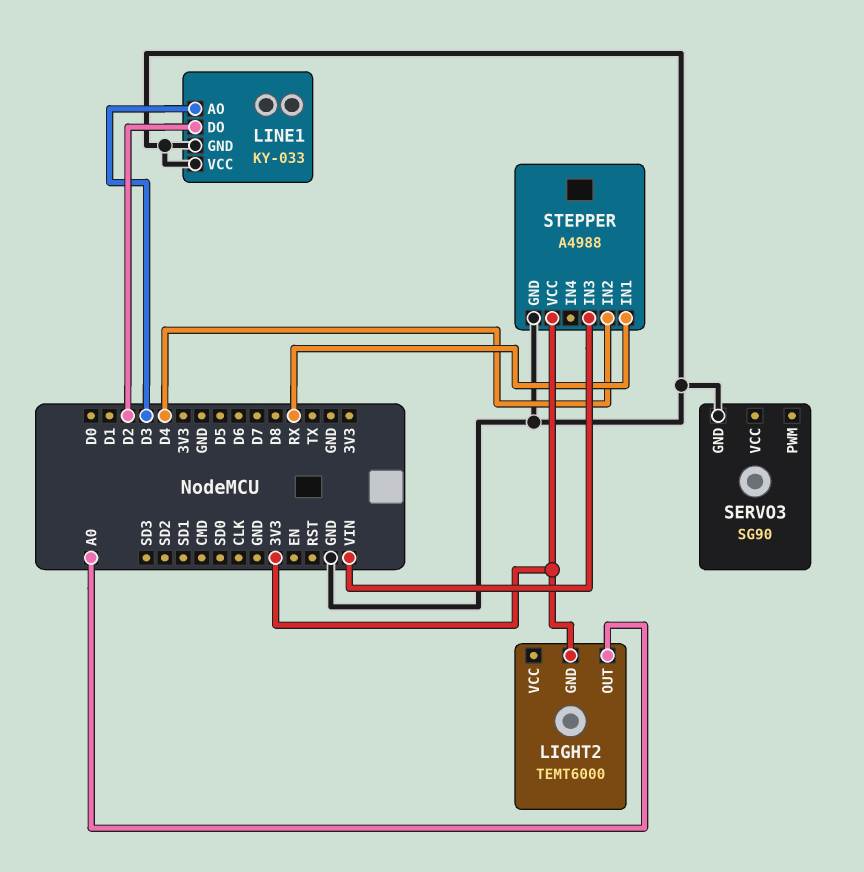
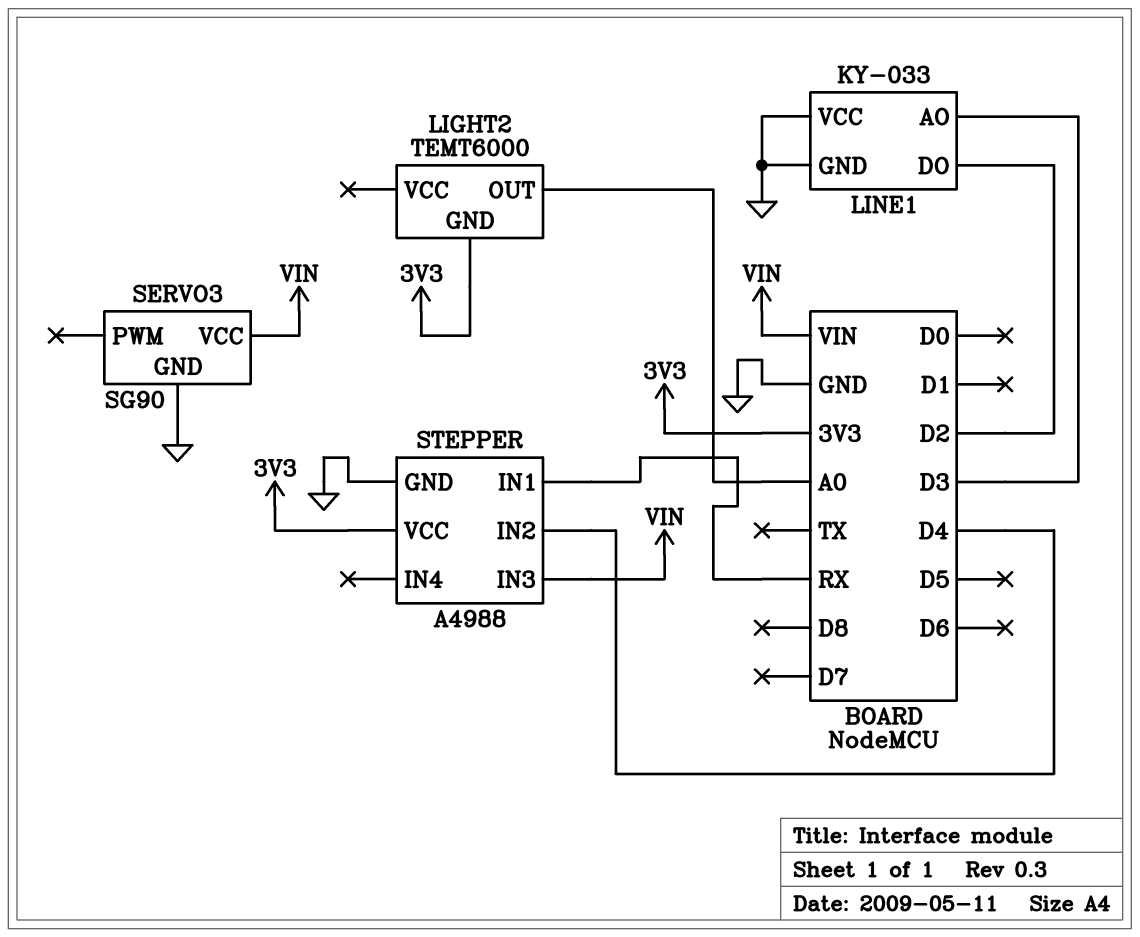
SERVO3 pin VCC: none -> VIN

